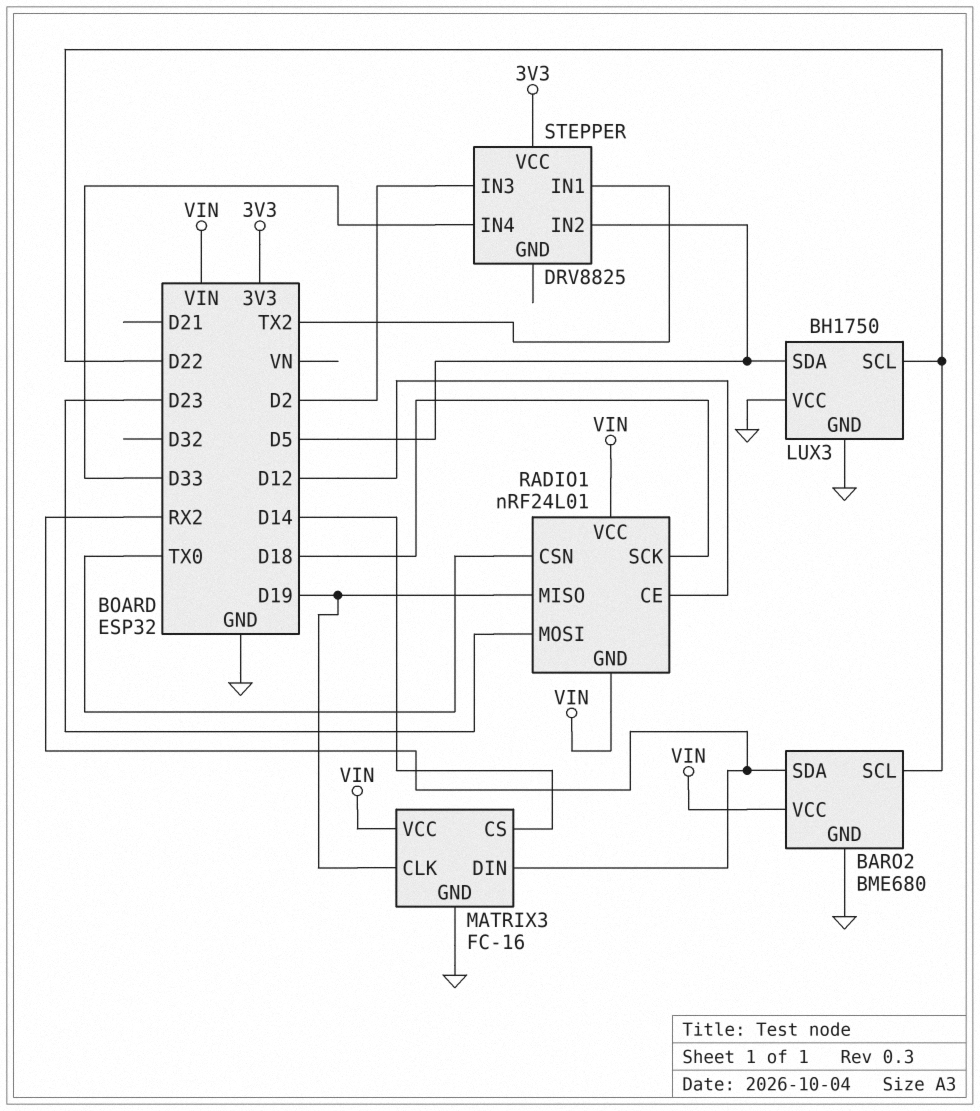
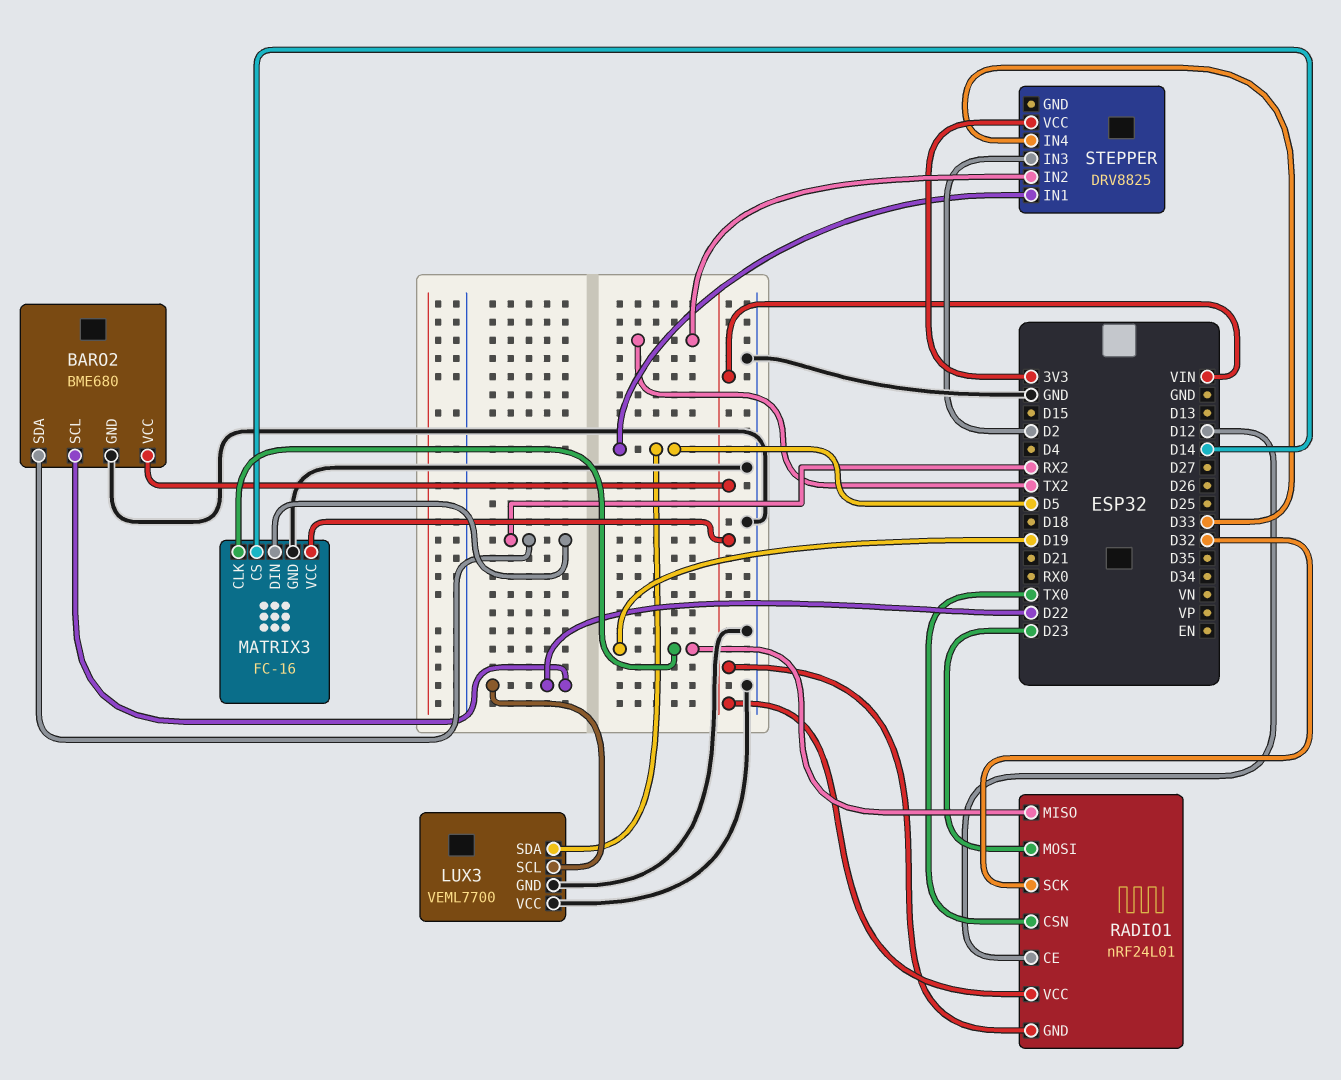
LUX3: BH1750 -> VEML7700
RADIO1 pin SCK: D18 -> D32
STEPPER pin IN1: TX2 -> D5
STEPPER pin IN2: D5 -> TX2

